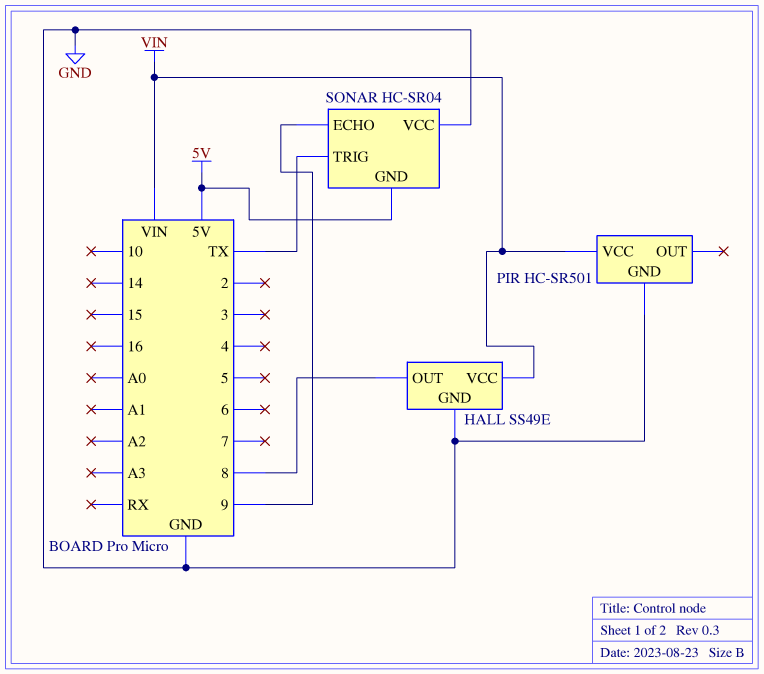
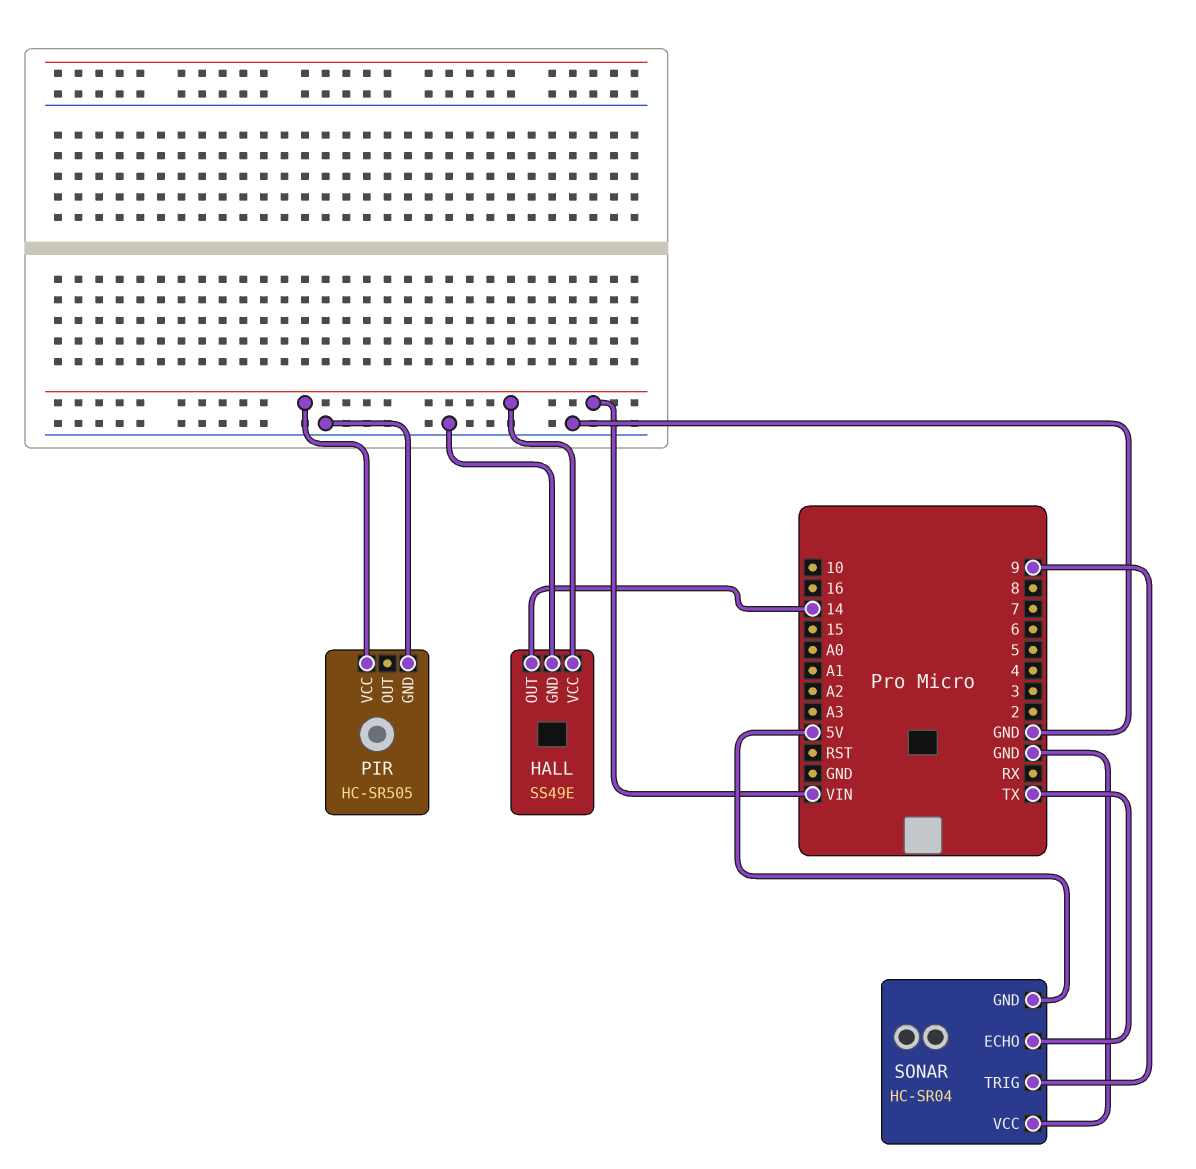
HALL pin OUT: 8 -> 14
PIR: HC-SR501 -> HC-SR505
SONAR pin ECHO: 9 -> TX
SONAR pin TRIG: TX -> 9

